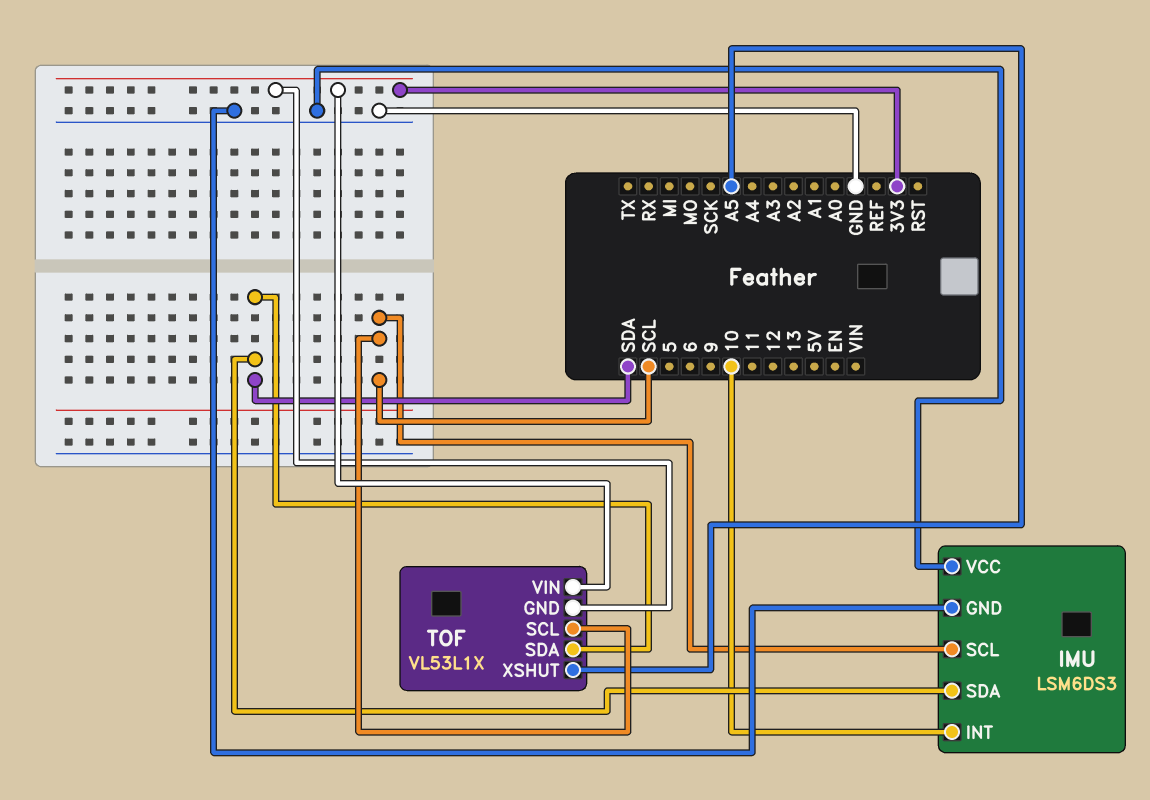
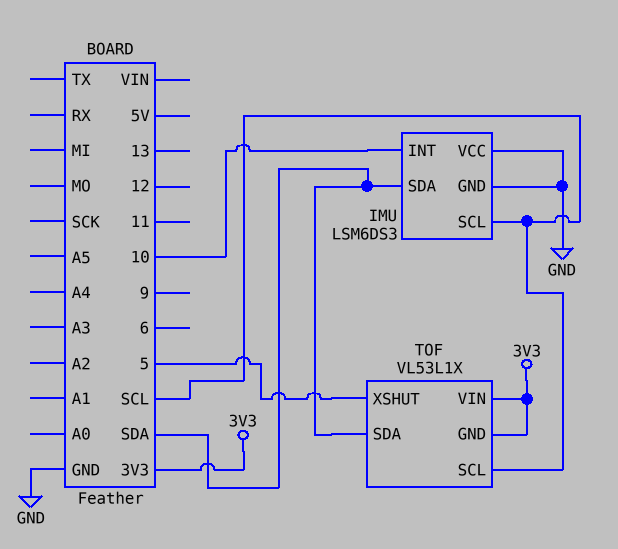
TOF pin XSHUT: A5 -> 5

